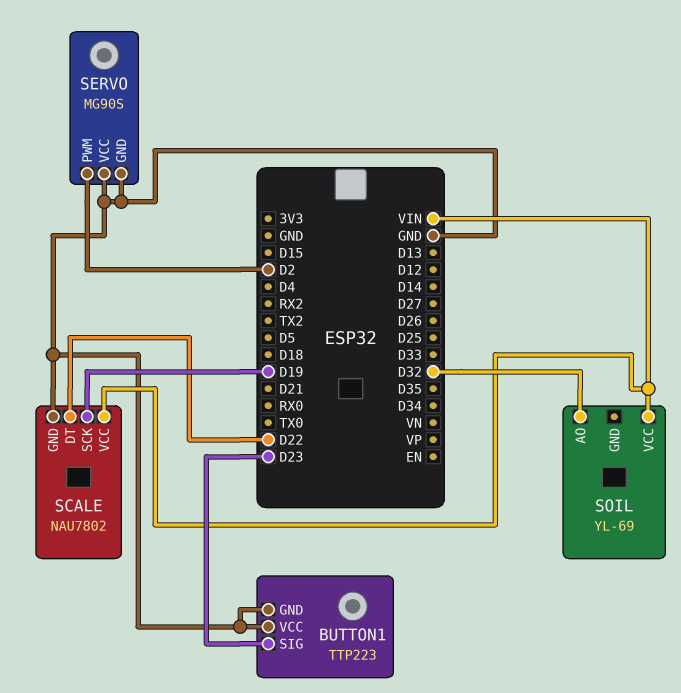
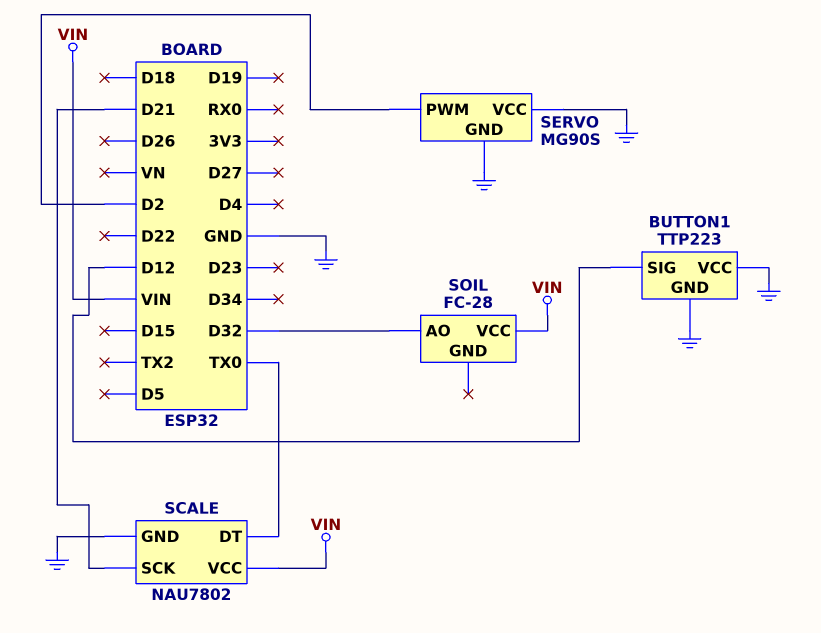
BUTTON1 pin SIG: D23 -> D12
SCALE pin DT: D22 -> TX0
SCALE pin SCK: D19 -> D21
SOIL: YL-69 -> FC-28

